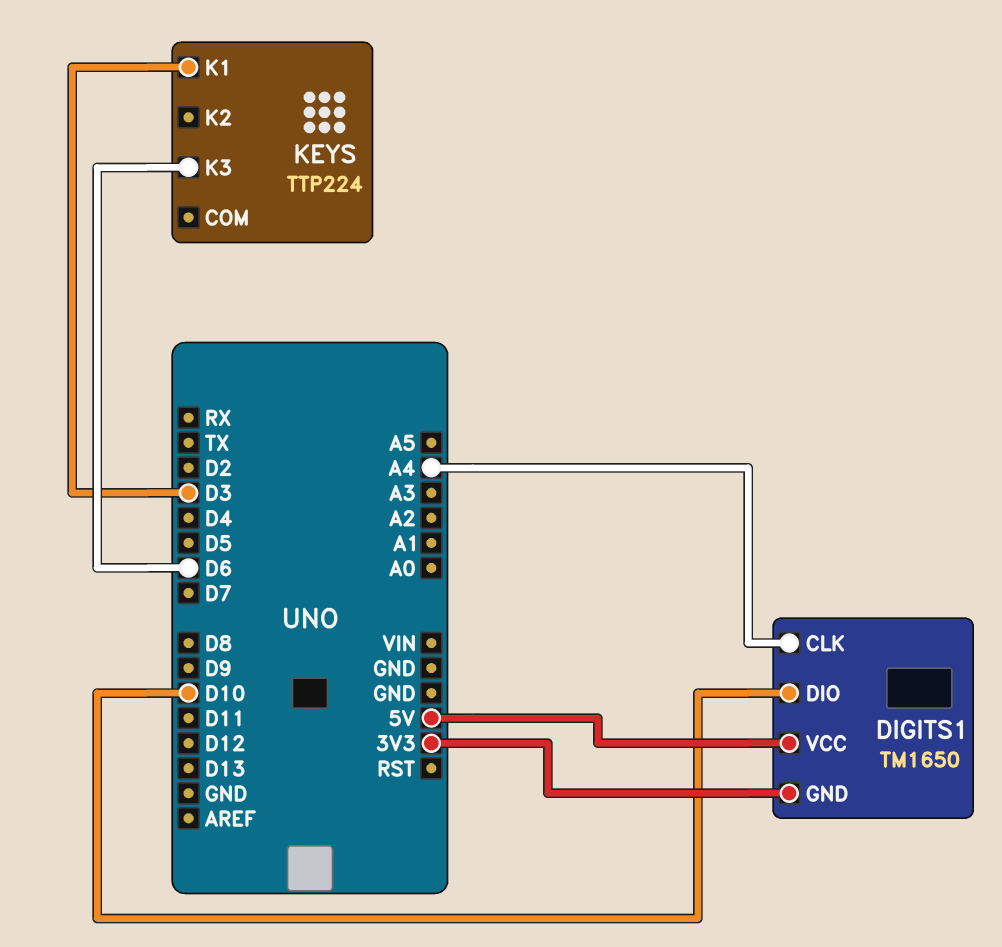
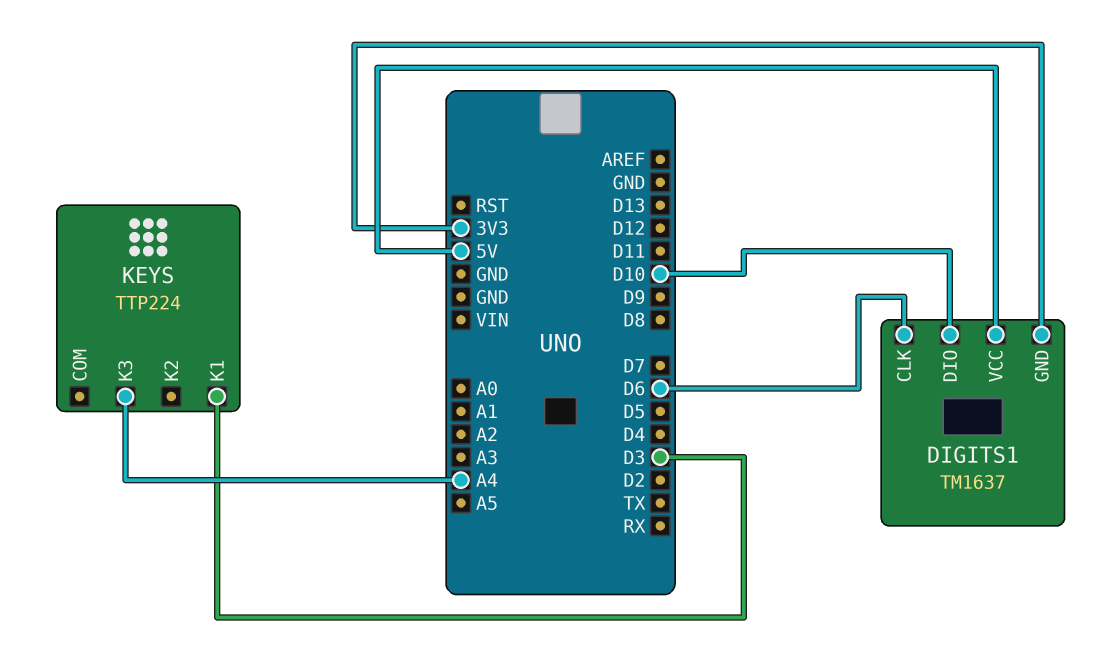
DIGITS1: TM1650 -> TM1637
DIGITS1 pin CLK: A4 -> D6
KEYS pin K3: D6 -> A4

